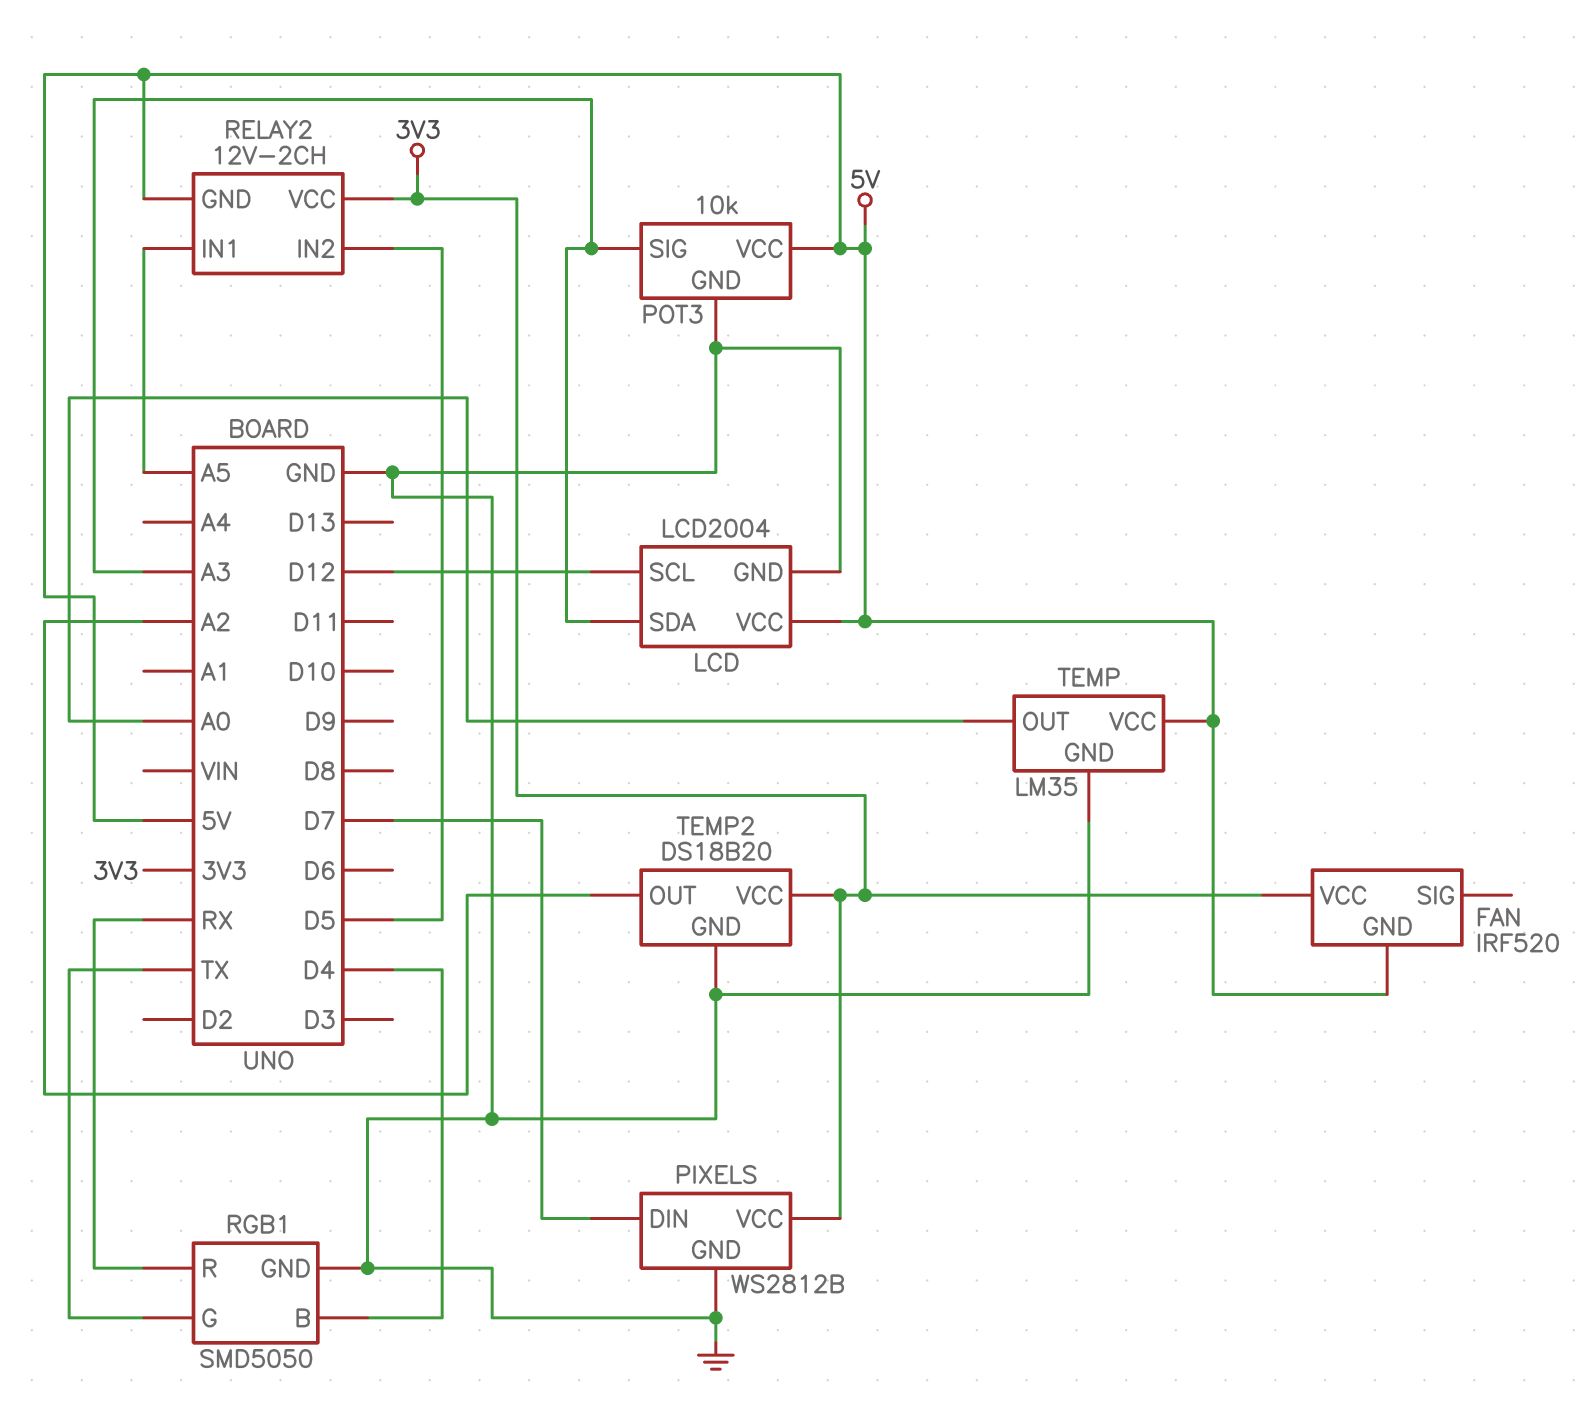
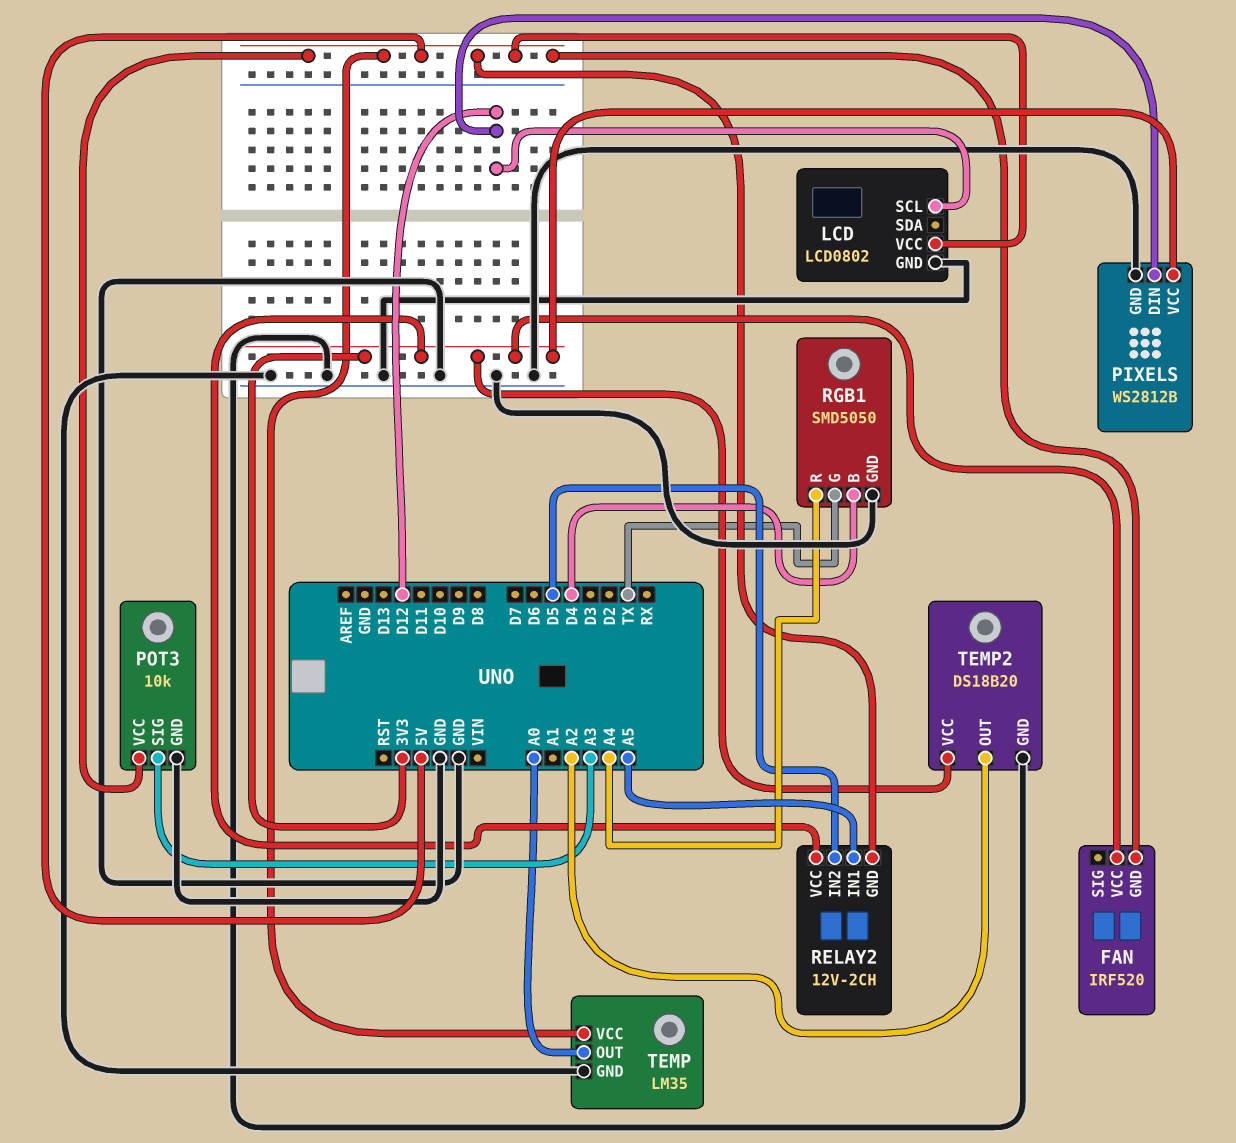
LCD: LCD2004 -> LCD0802
LCD pin SDA: A3 -> none
PIXELS pin DIN: D7 -> D12
RGB1 pin R: RX -> A4

